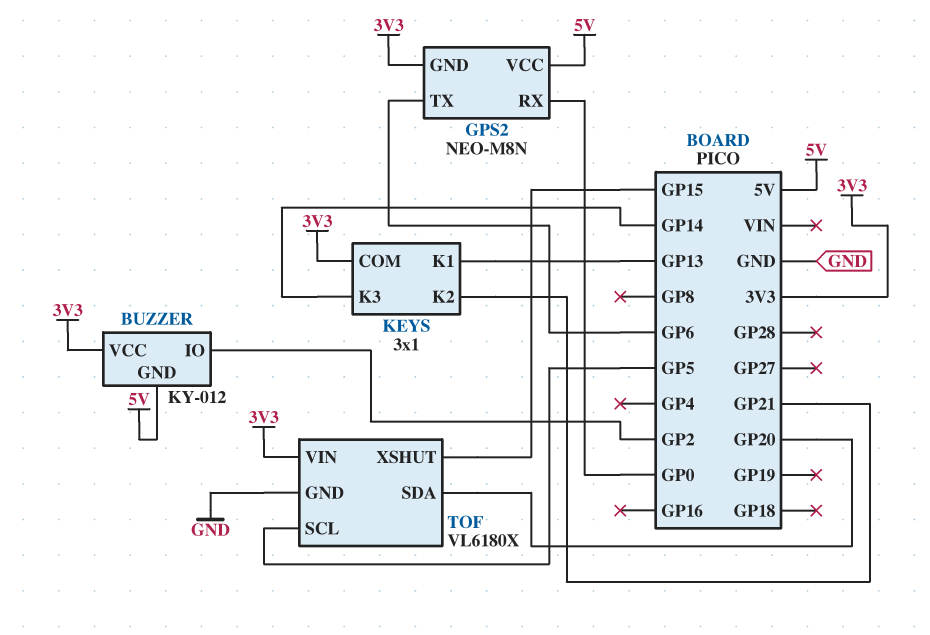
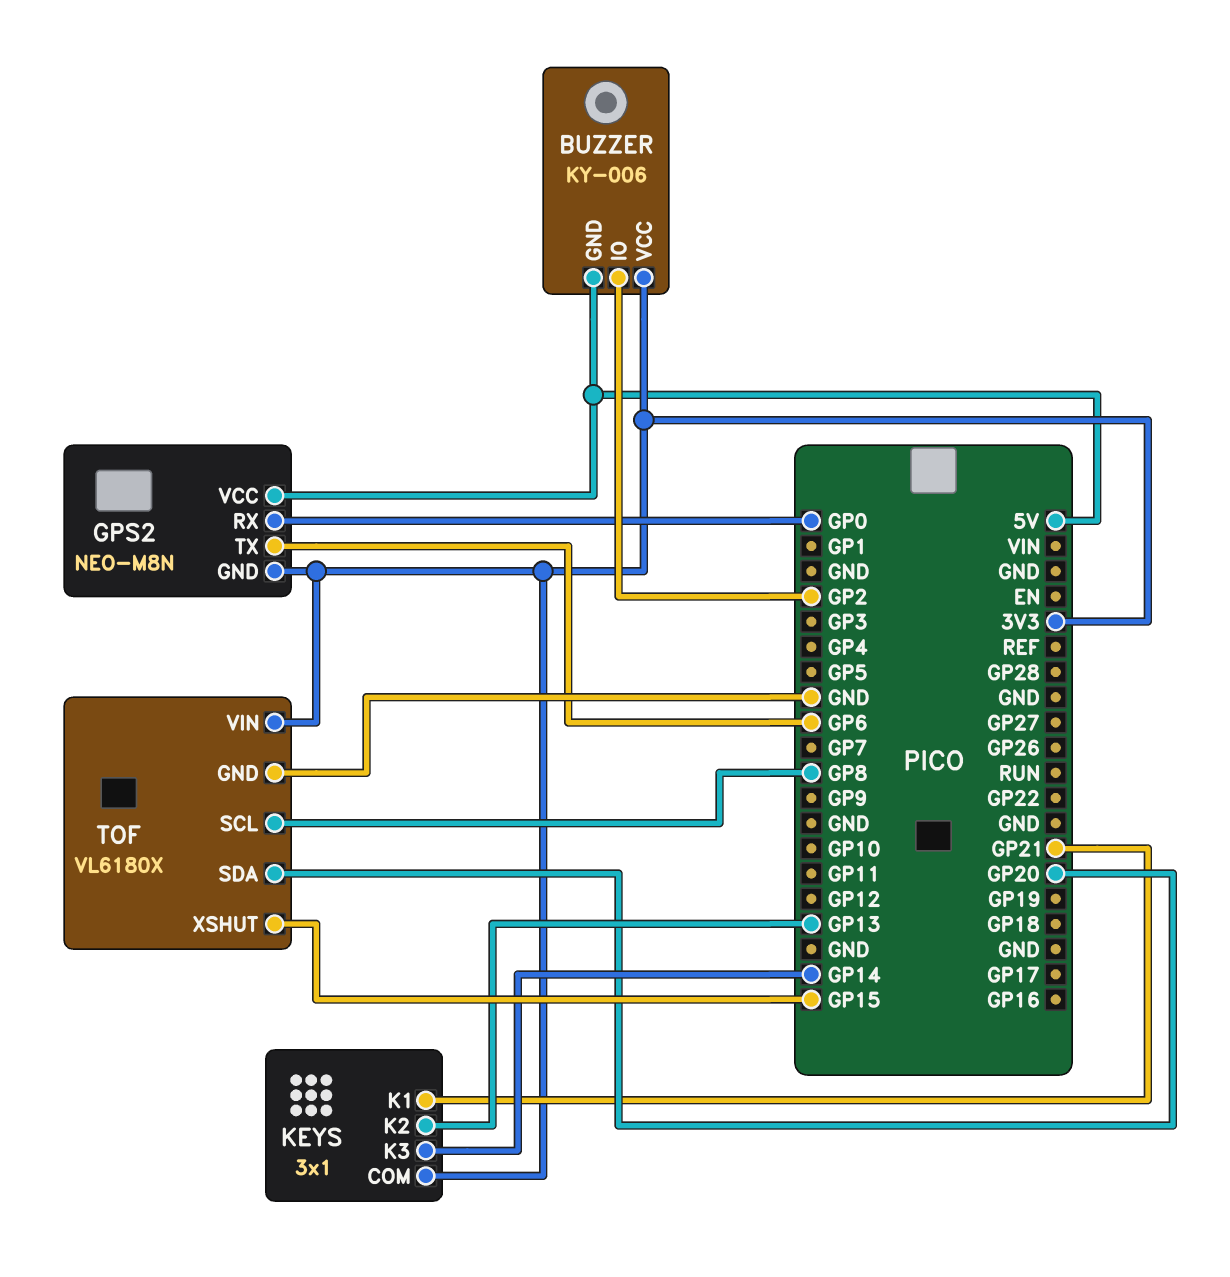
BUZZER: KY-012 -> KY-006
KEYS pin K1: GP13 -> GP21
KEYS pin K2: GP21 -> GP13
TOF pin SCL: GP5 -> GP8

